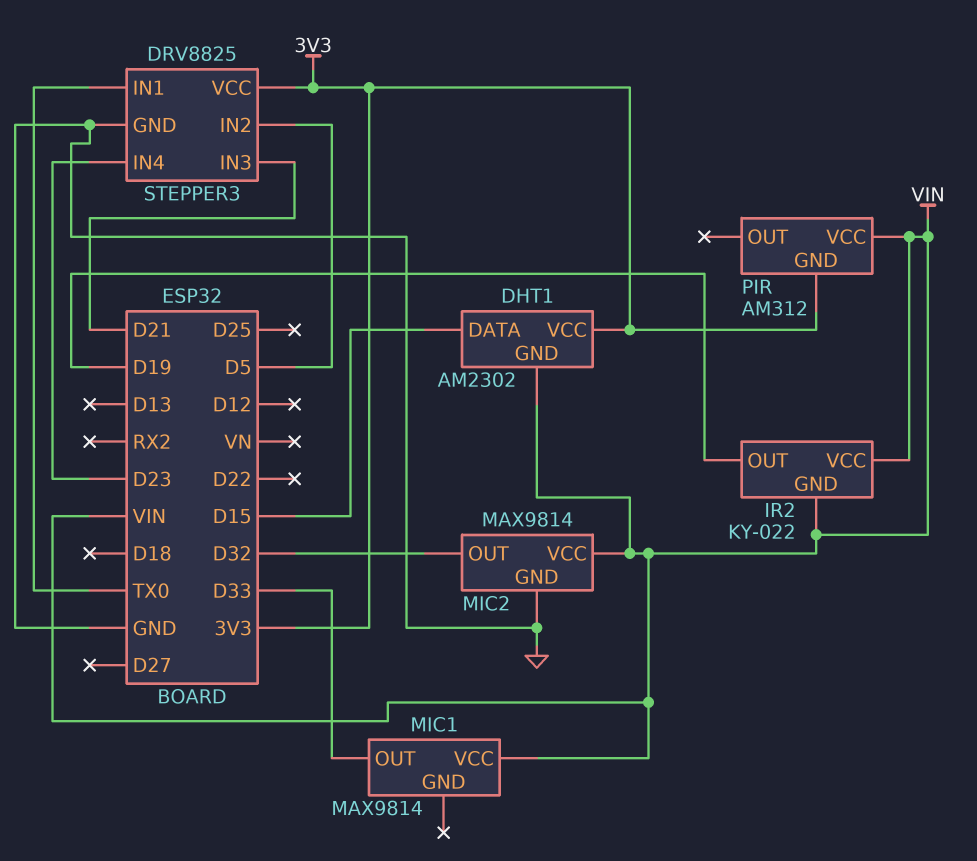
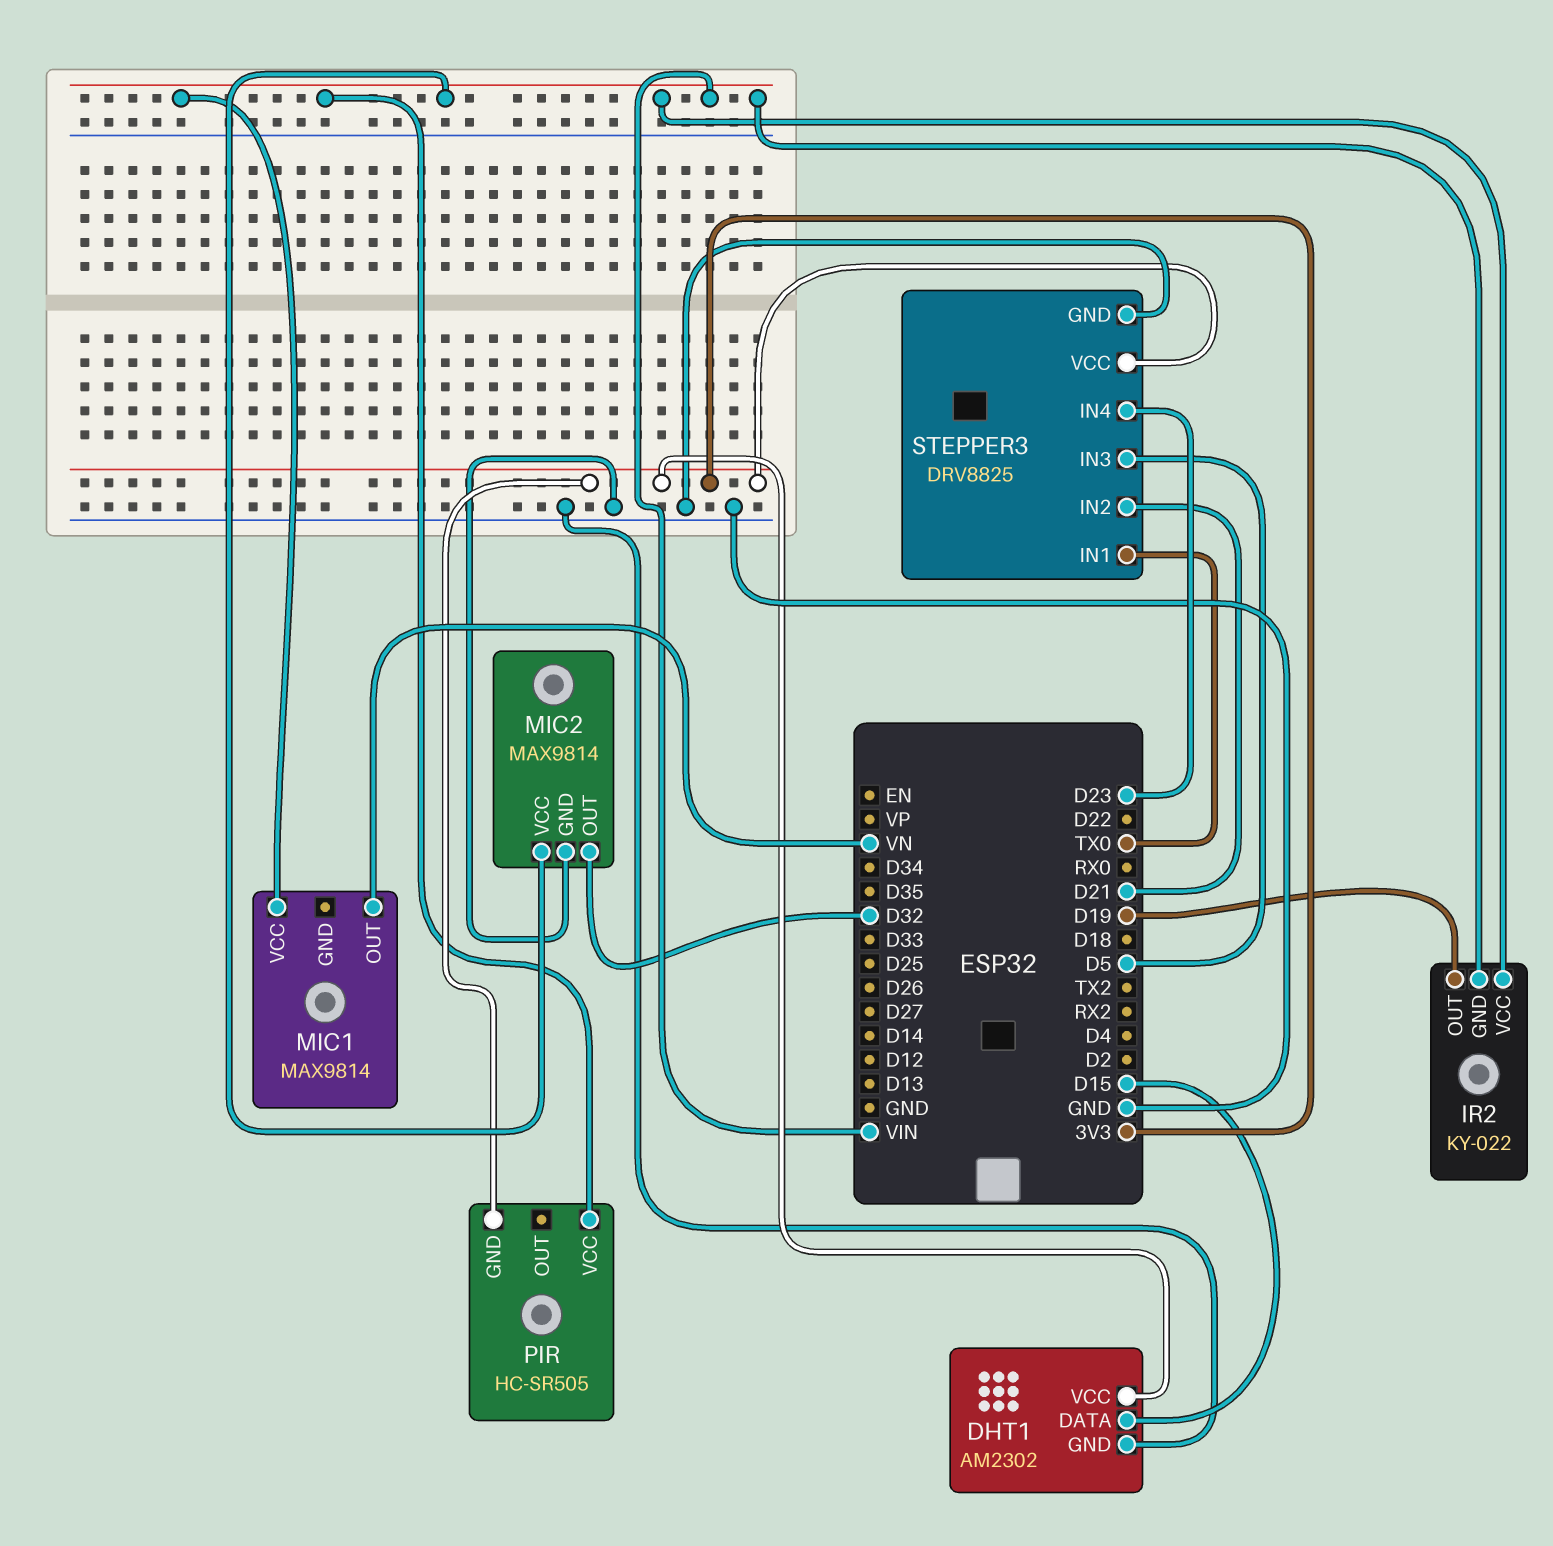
DHT1 pin GND: VIN -> GND
MIC1 pin OUT: D33 -> VN
PIR: AM312 -> HC-SR505
STEPPER3 pin IN2: D5 -> D21
STEPPER3 pin IN3: D21 -> D5

